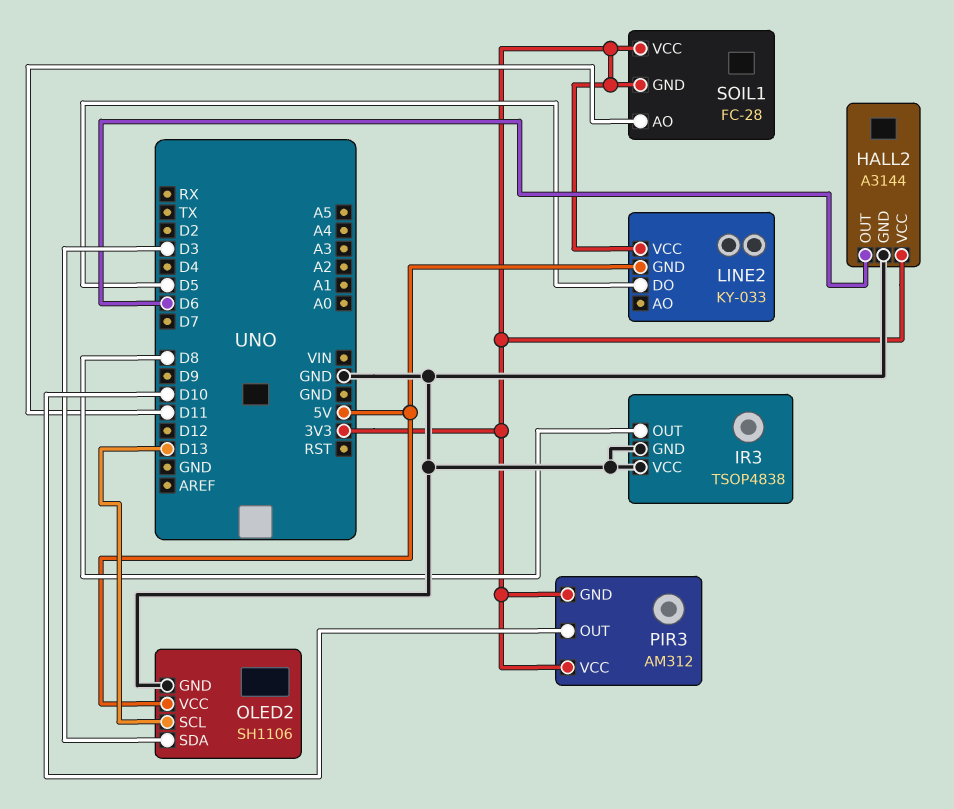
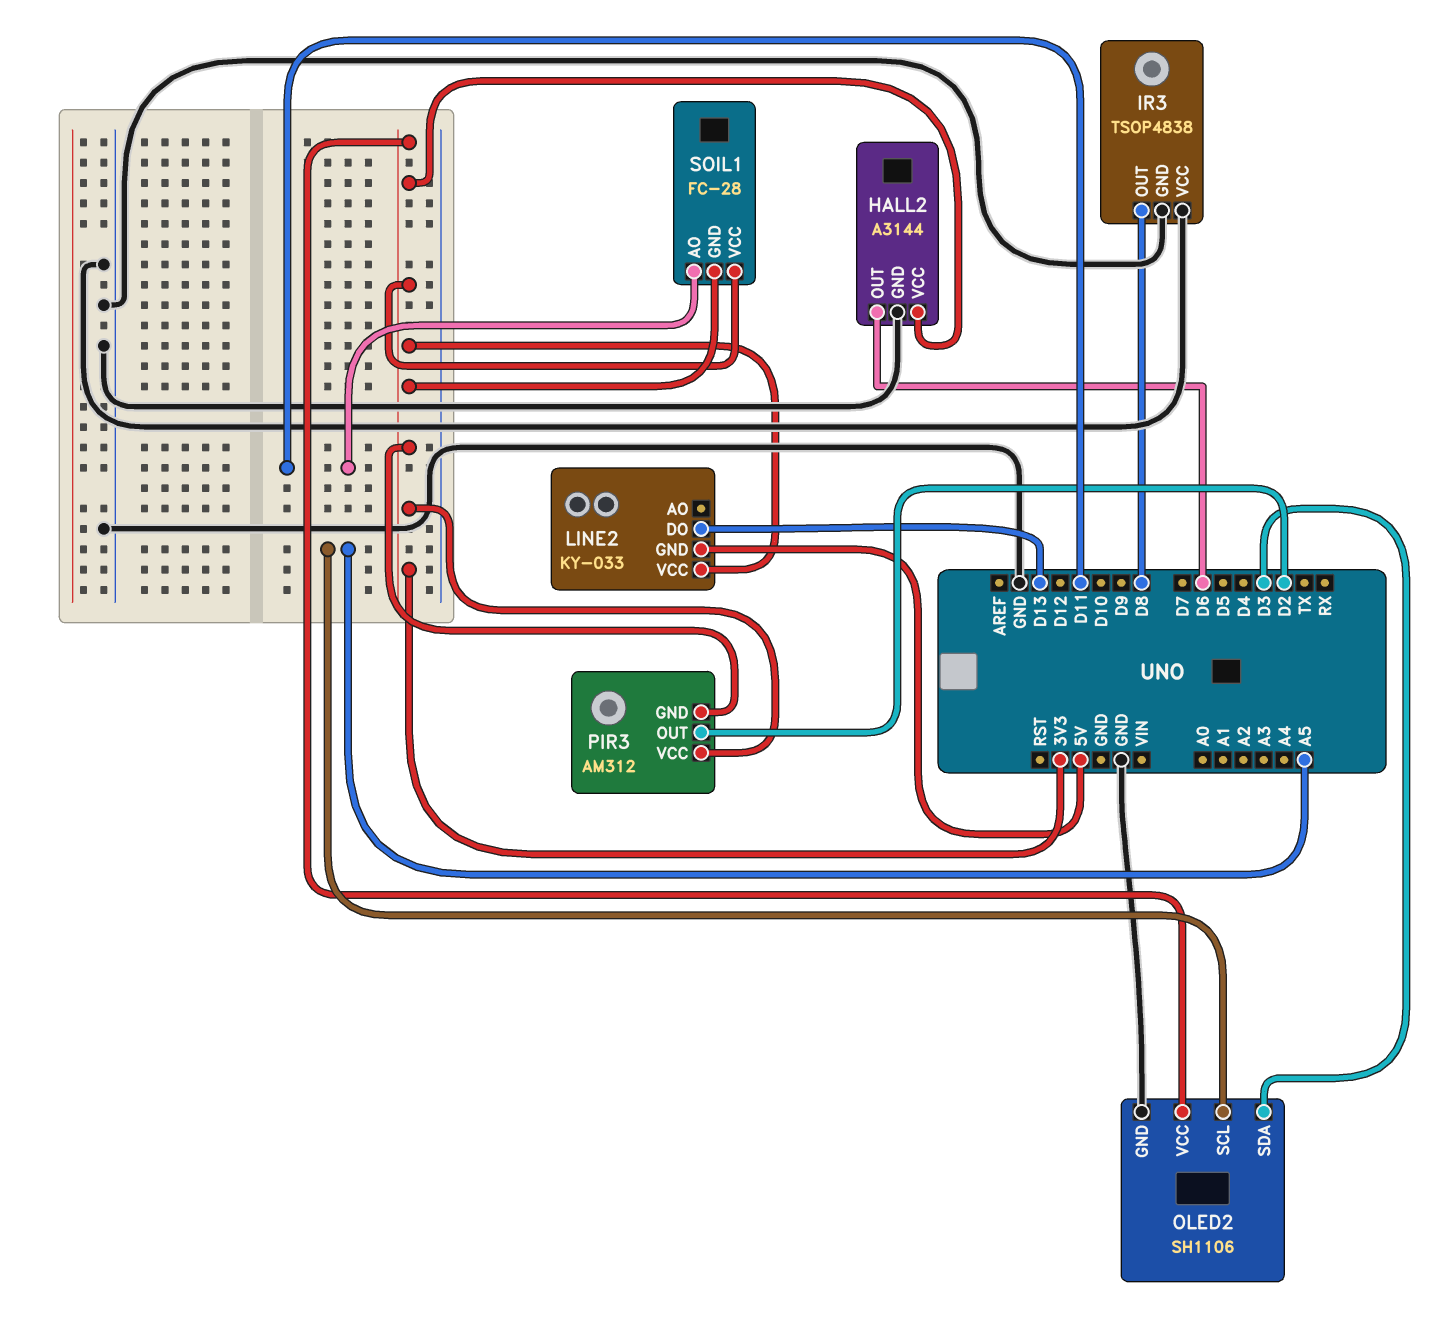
LINE2 pin DO: D5 -> D13
OLED2 pin SCL: D13 -> A5
OLED2 pin VCC: 5V -> 3V3
PIR3 pin OUT: D10 -> D2

